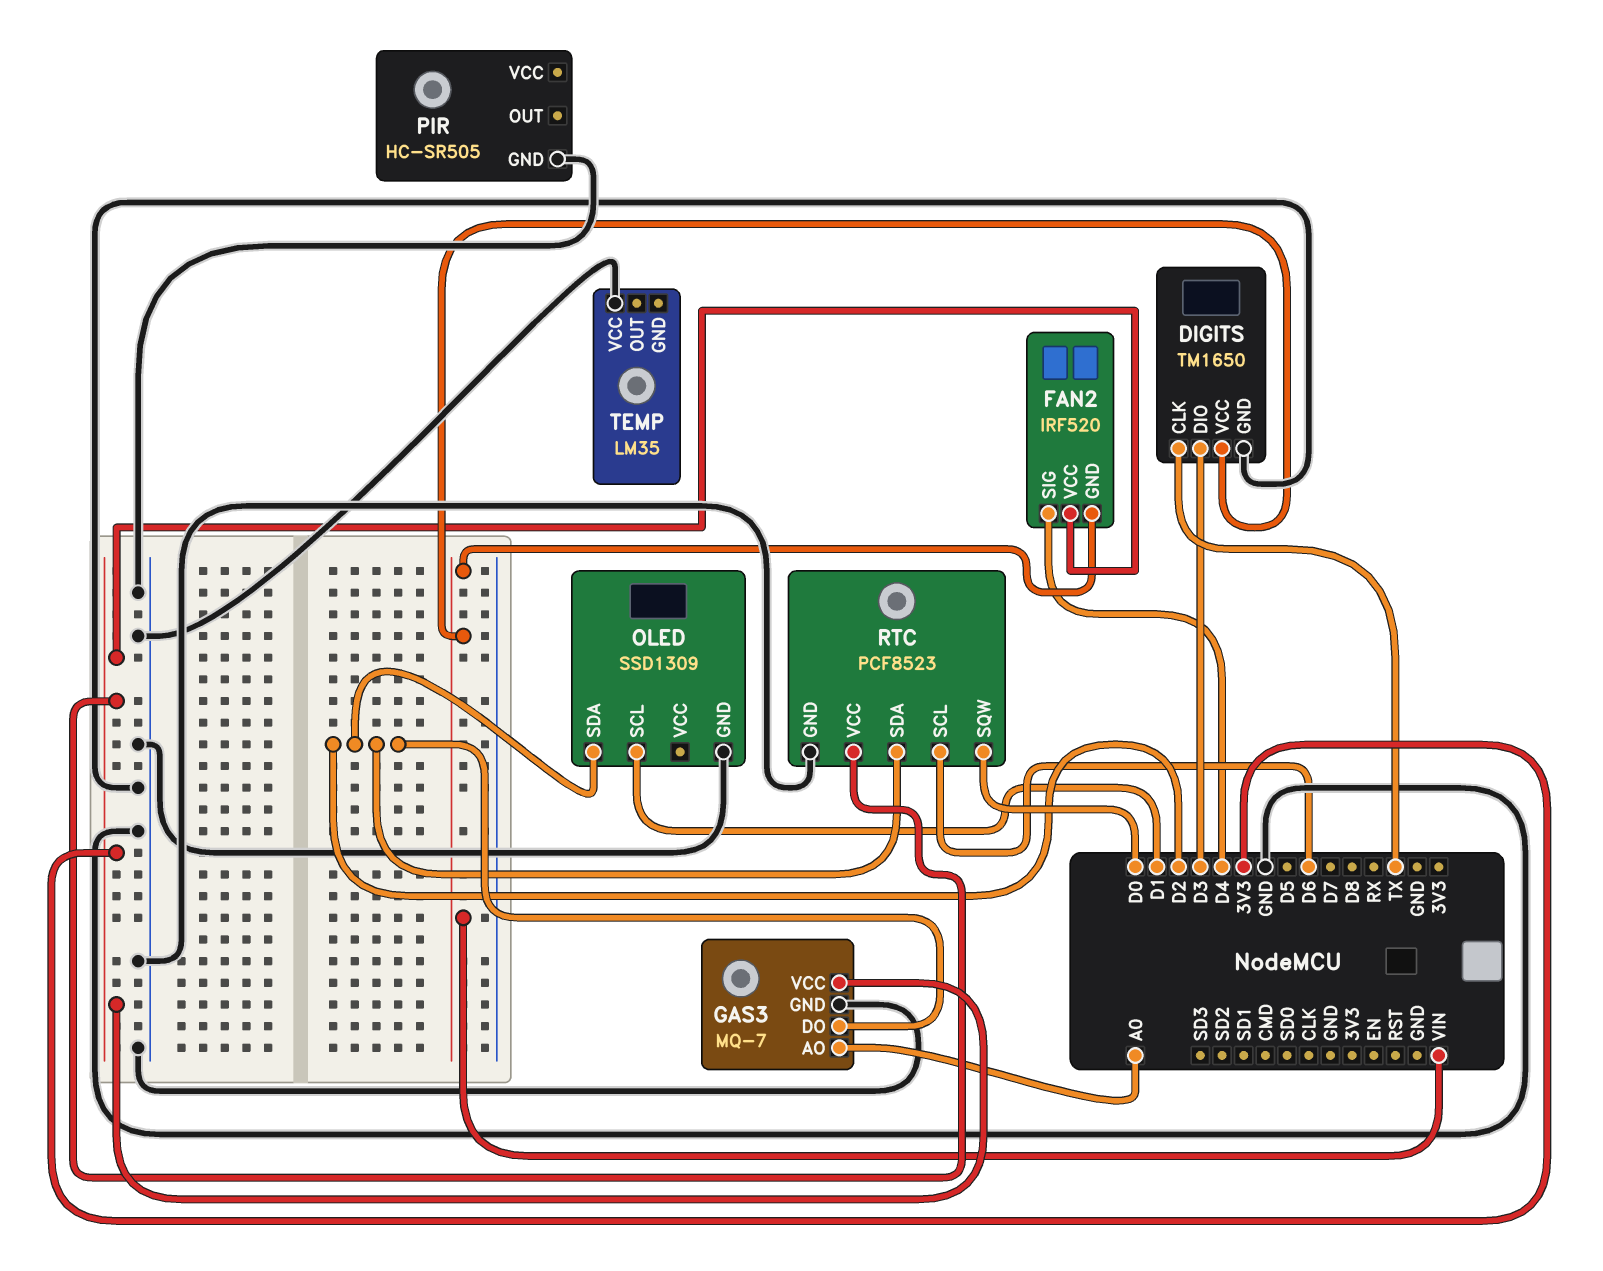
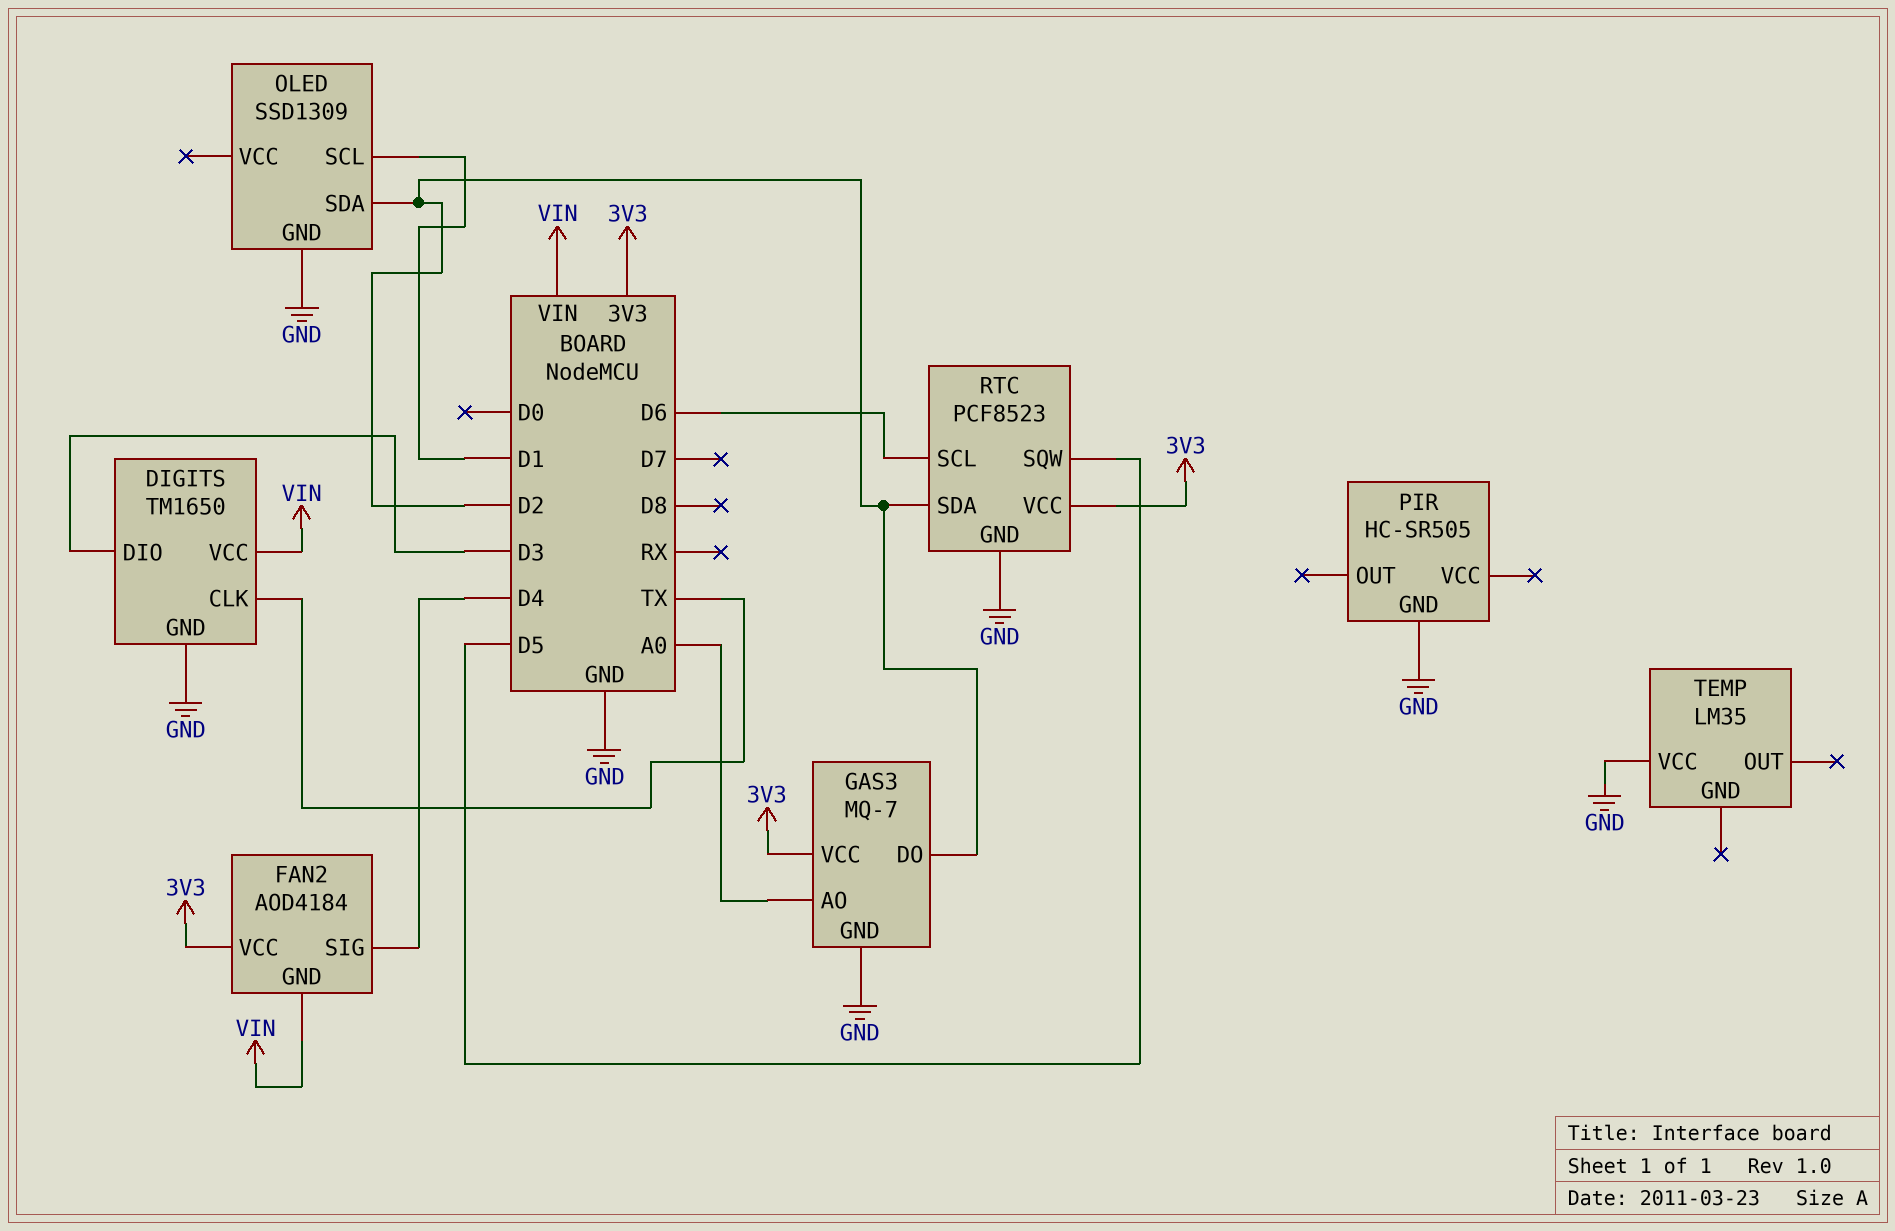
FAN2: IRF520 -> AOD4184
RTC pin SQW: D0 -> D5

